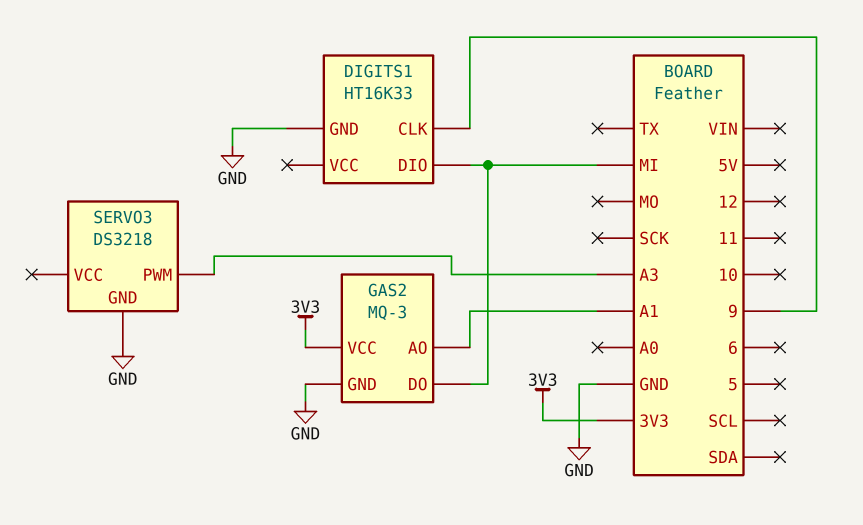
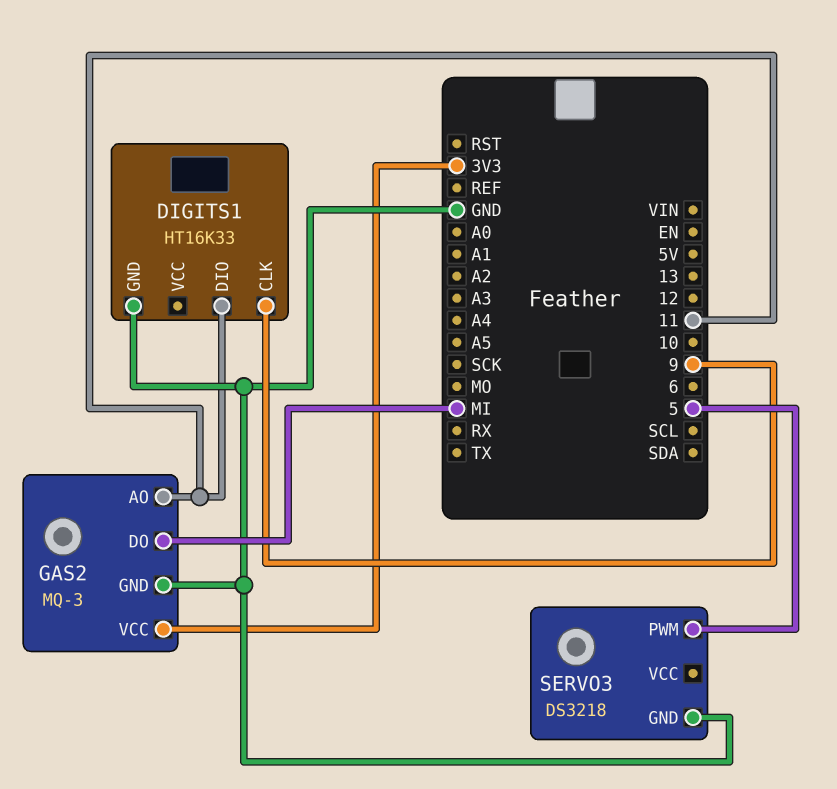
DIGITS1 pin DIO: MI -> 11
GAS2 pin AO: A1 -> 11
SERVO3 pin PWM: A3 -> 5

